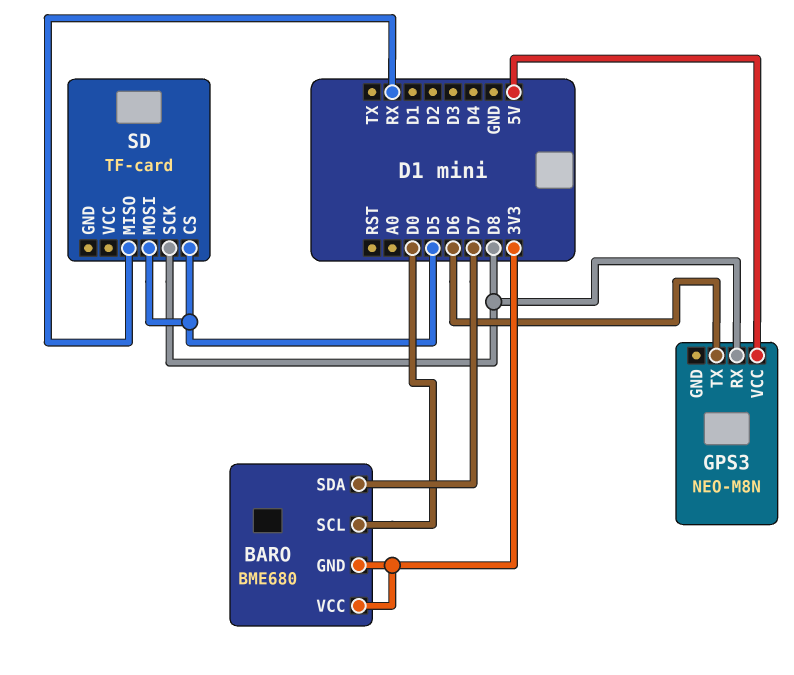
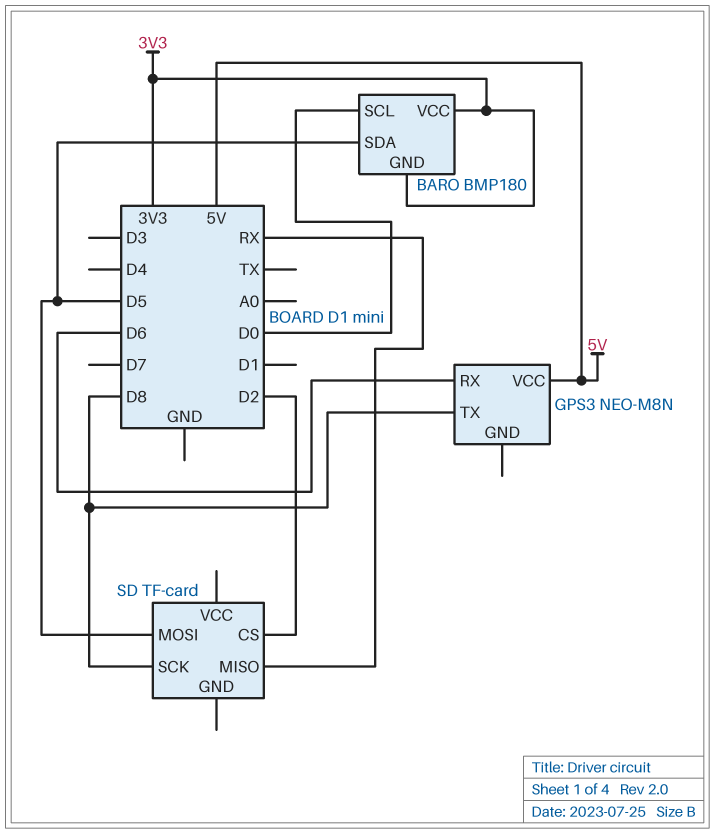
BARO: BME680 -> BMP180
BARO pin SDA: D7 -> D5
GPS3 pin RX: D8 -> D6
GPS3 pin TX: D6 -> D8
SD pin CS: D5 -> D2

